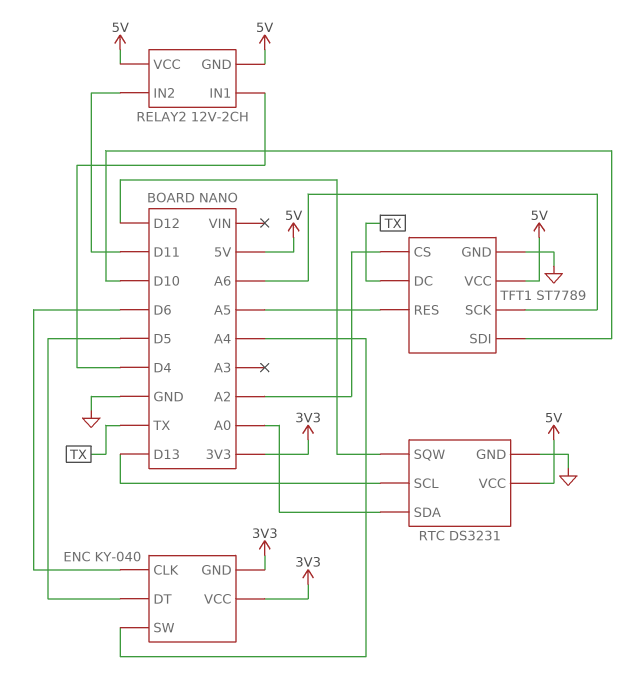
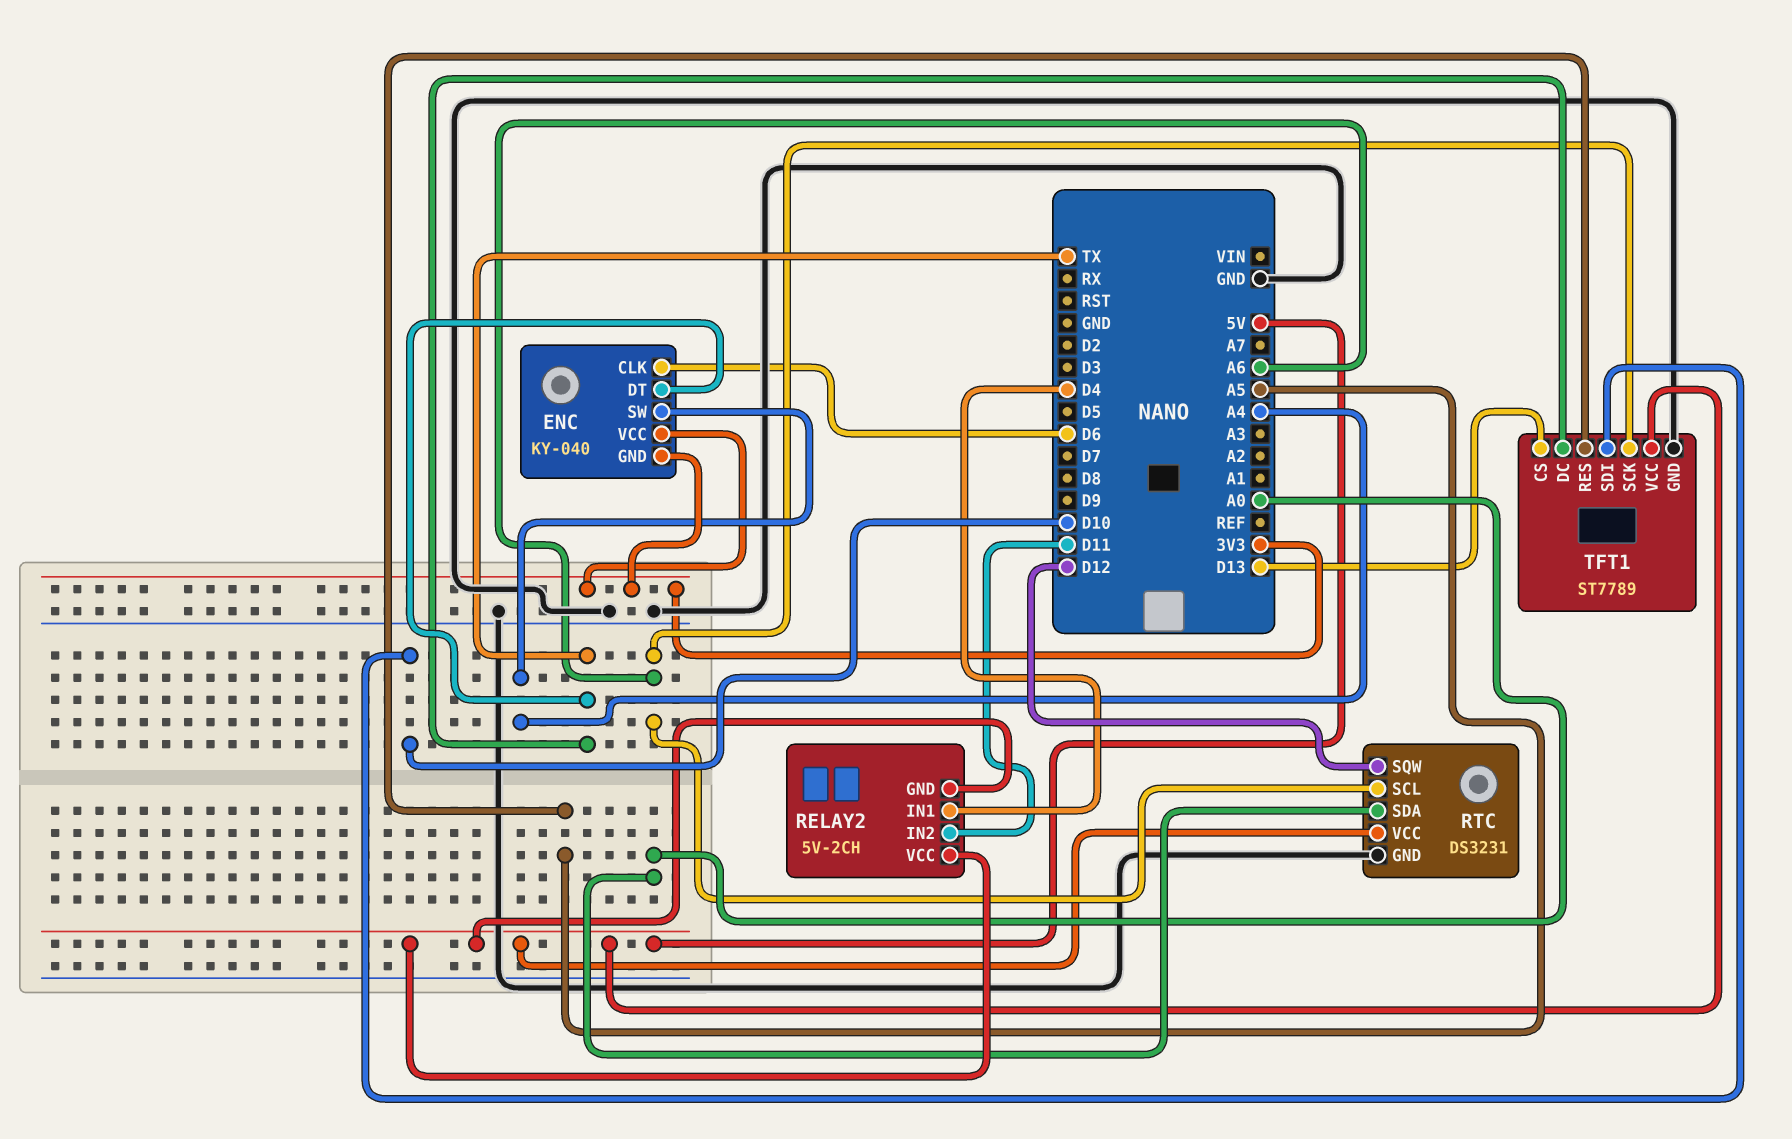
ENC pin DT: D5 -> TX
RELAY2: 12V-2CH -> 5V-2CH
RTC pin SCL: D13 -> A6
TFT1 pin CS: A2 -> D13

